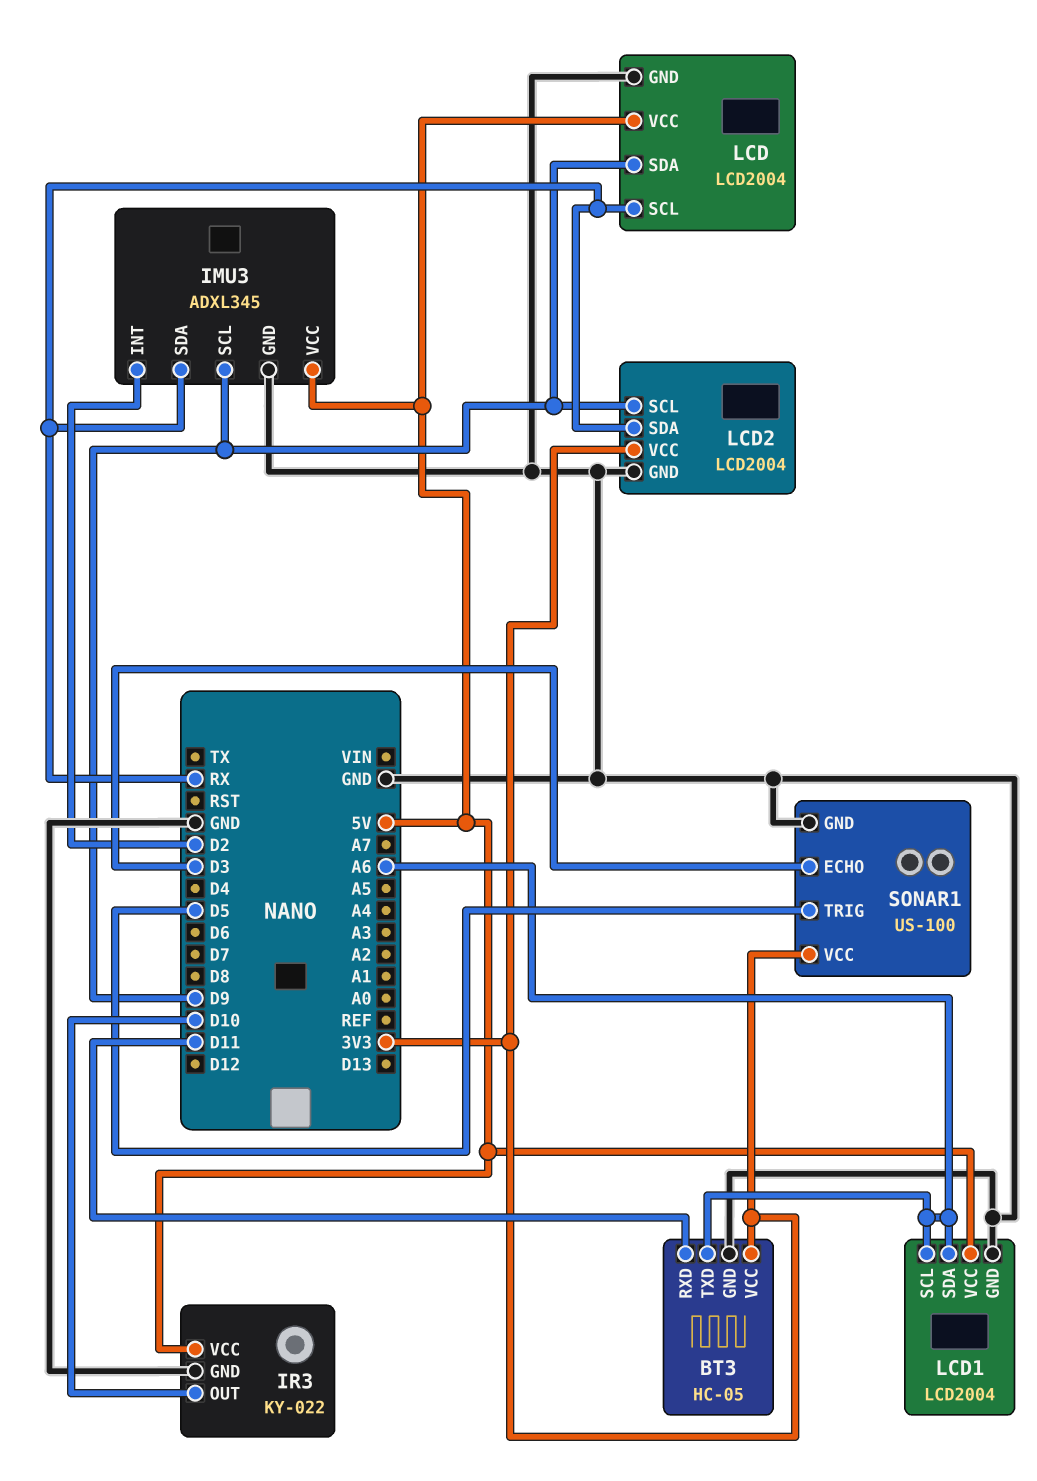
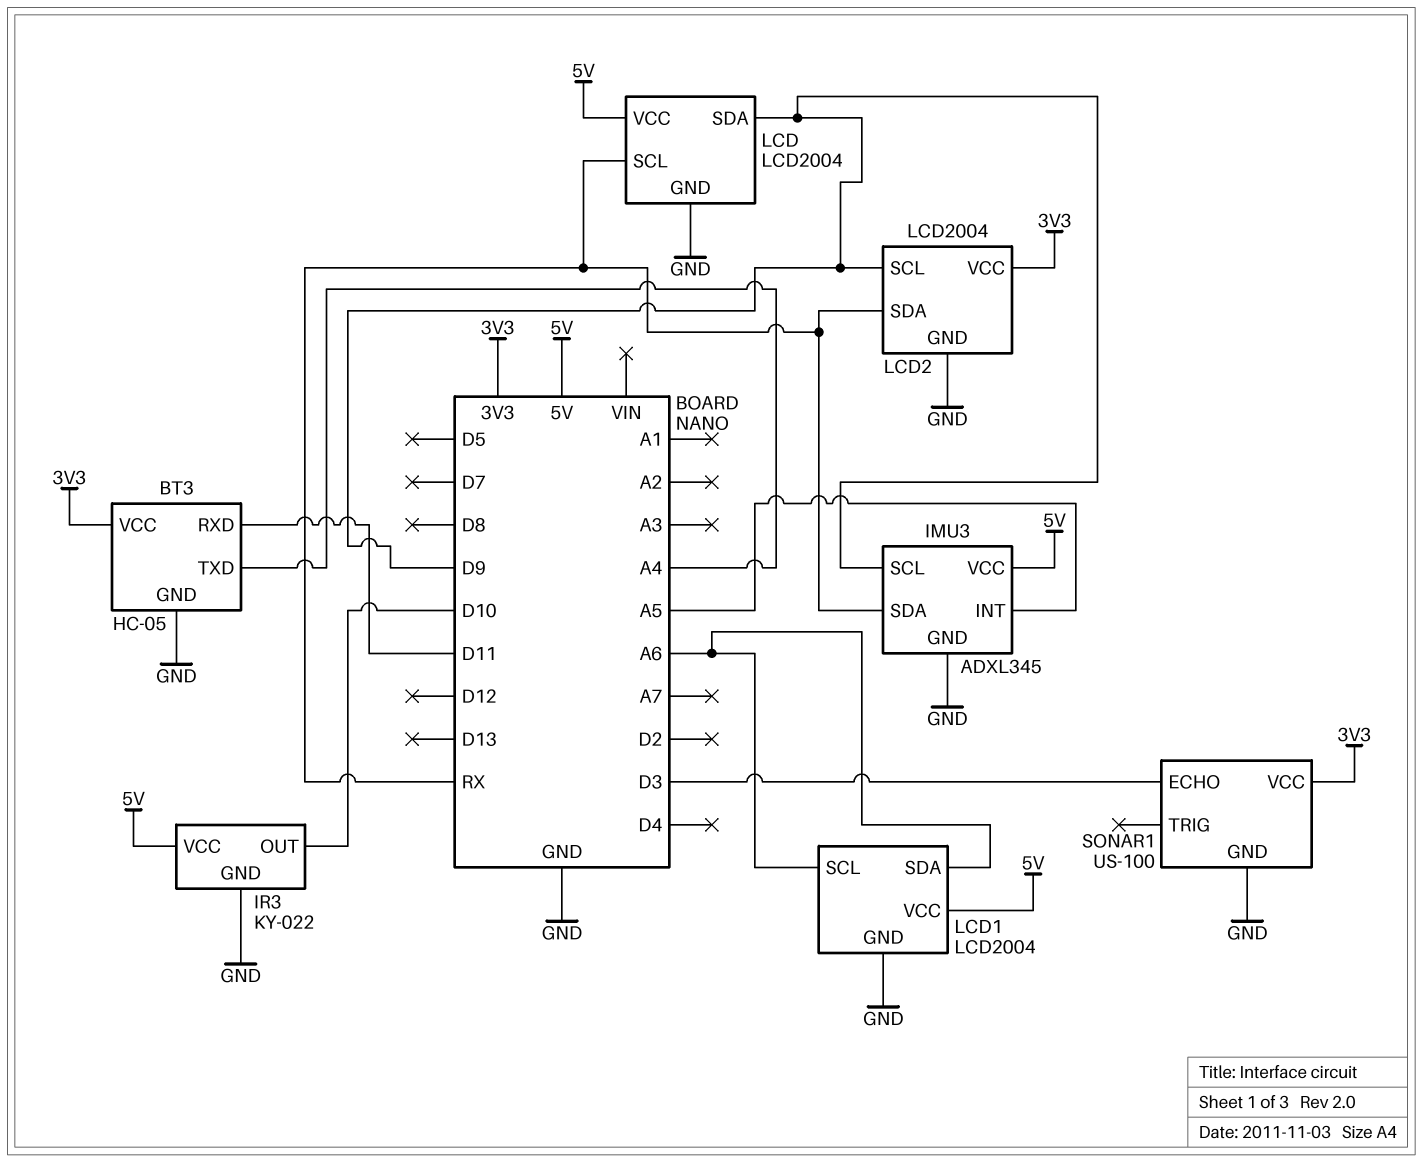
BT3 pin TXD: A6 -> A4
IMU3 pin INT: D2 -> A5
SONAR1 pin TRIG: D5 -> none

